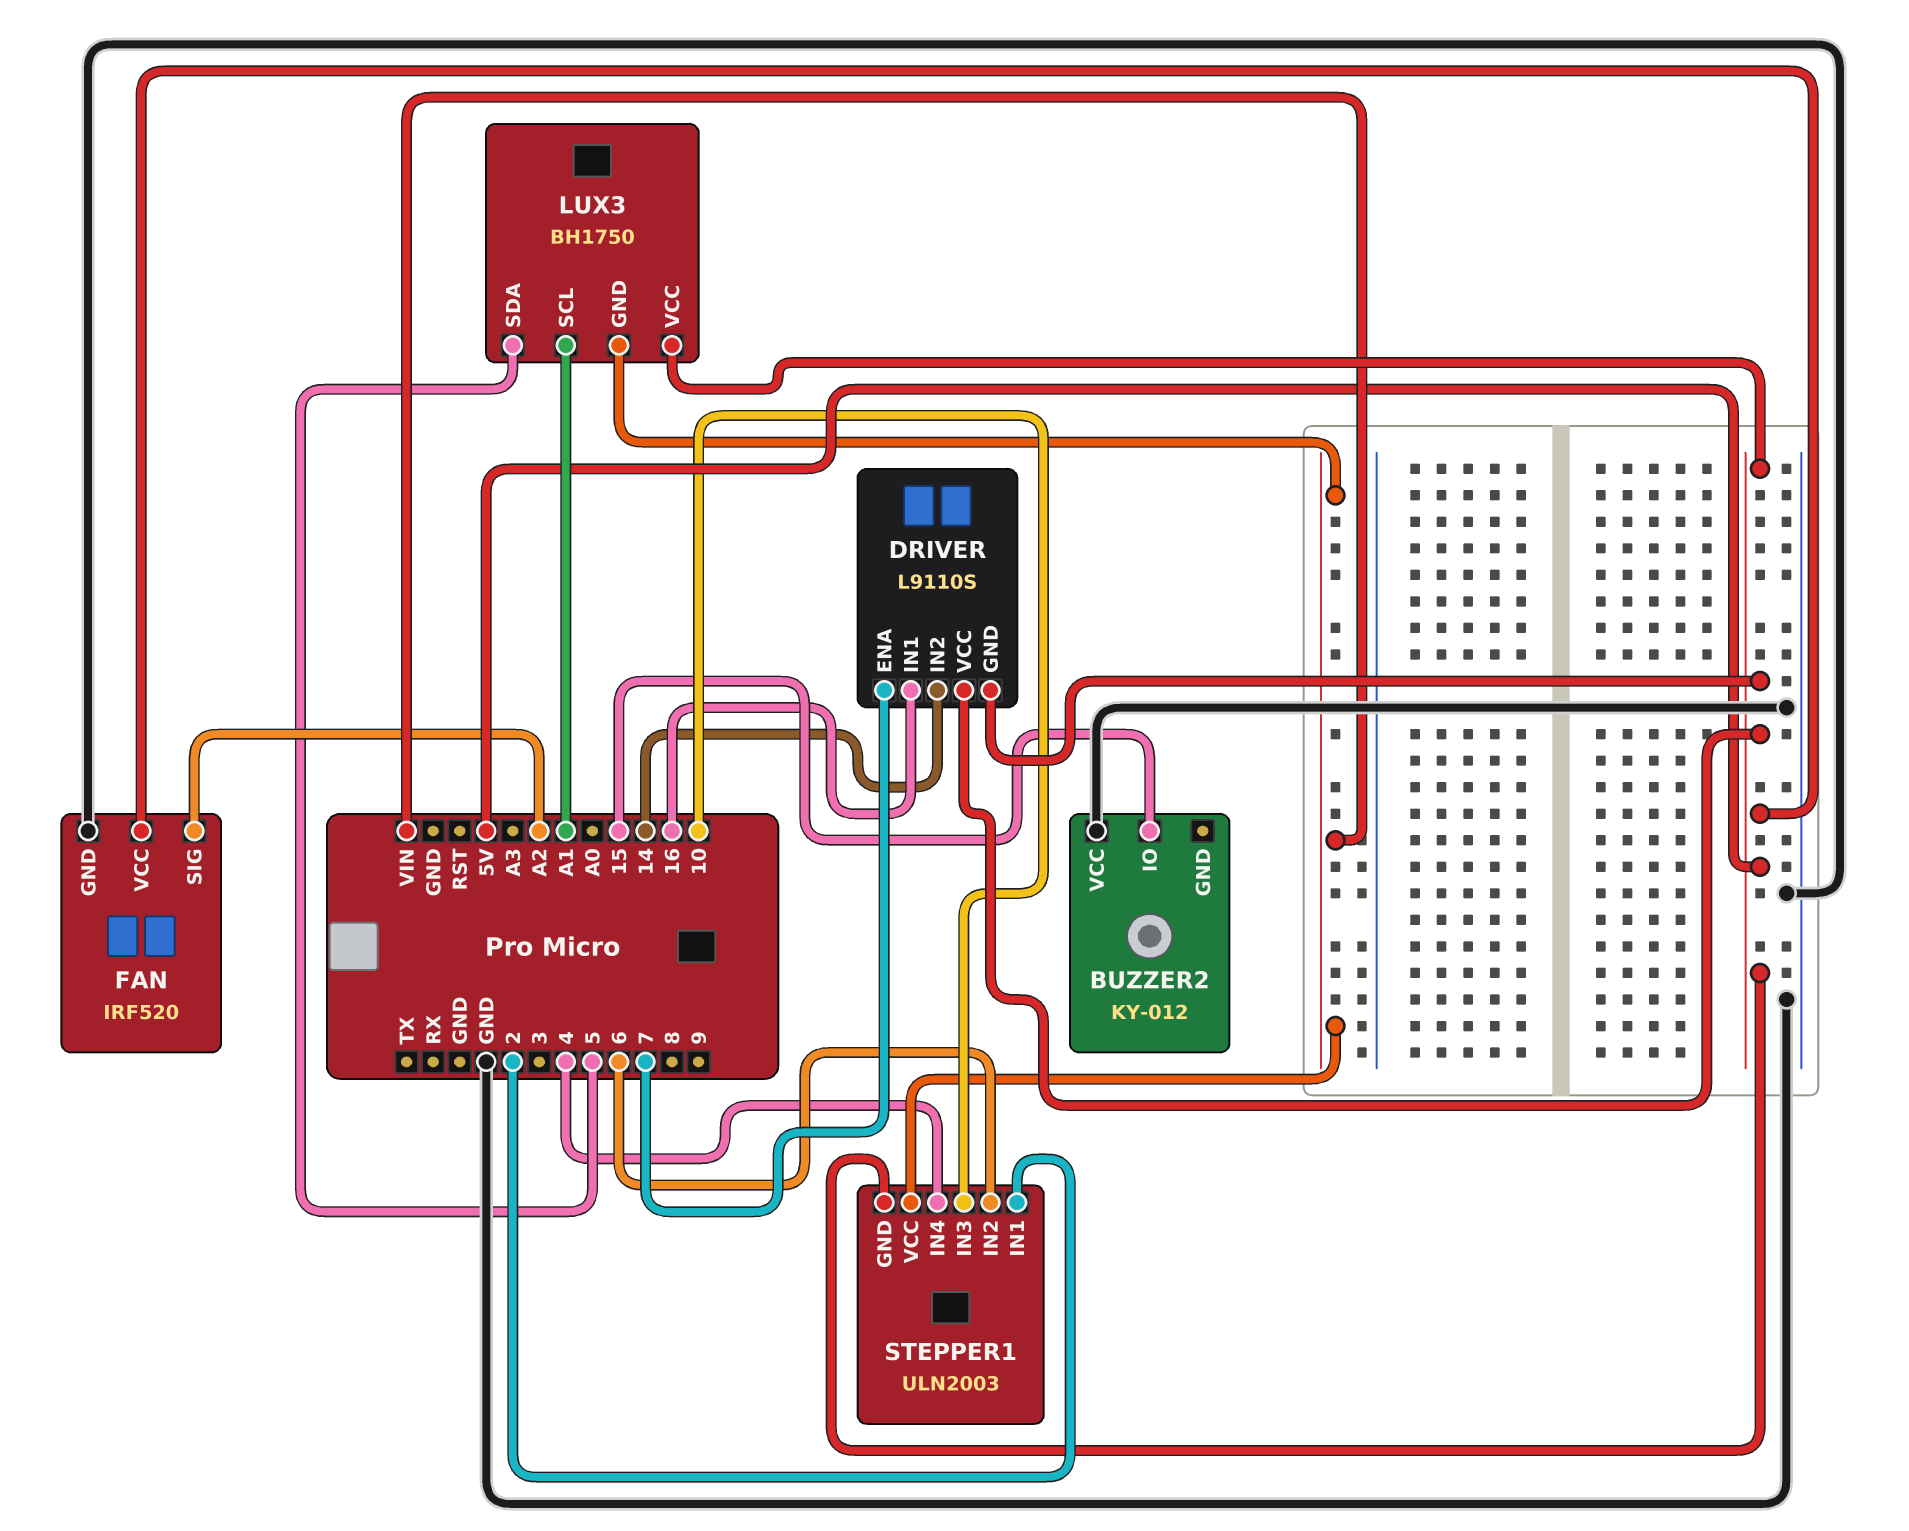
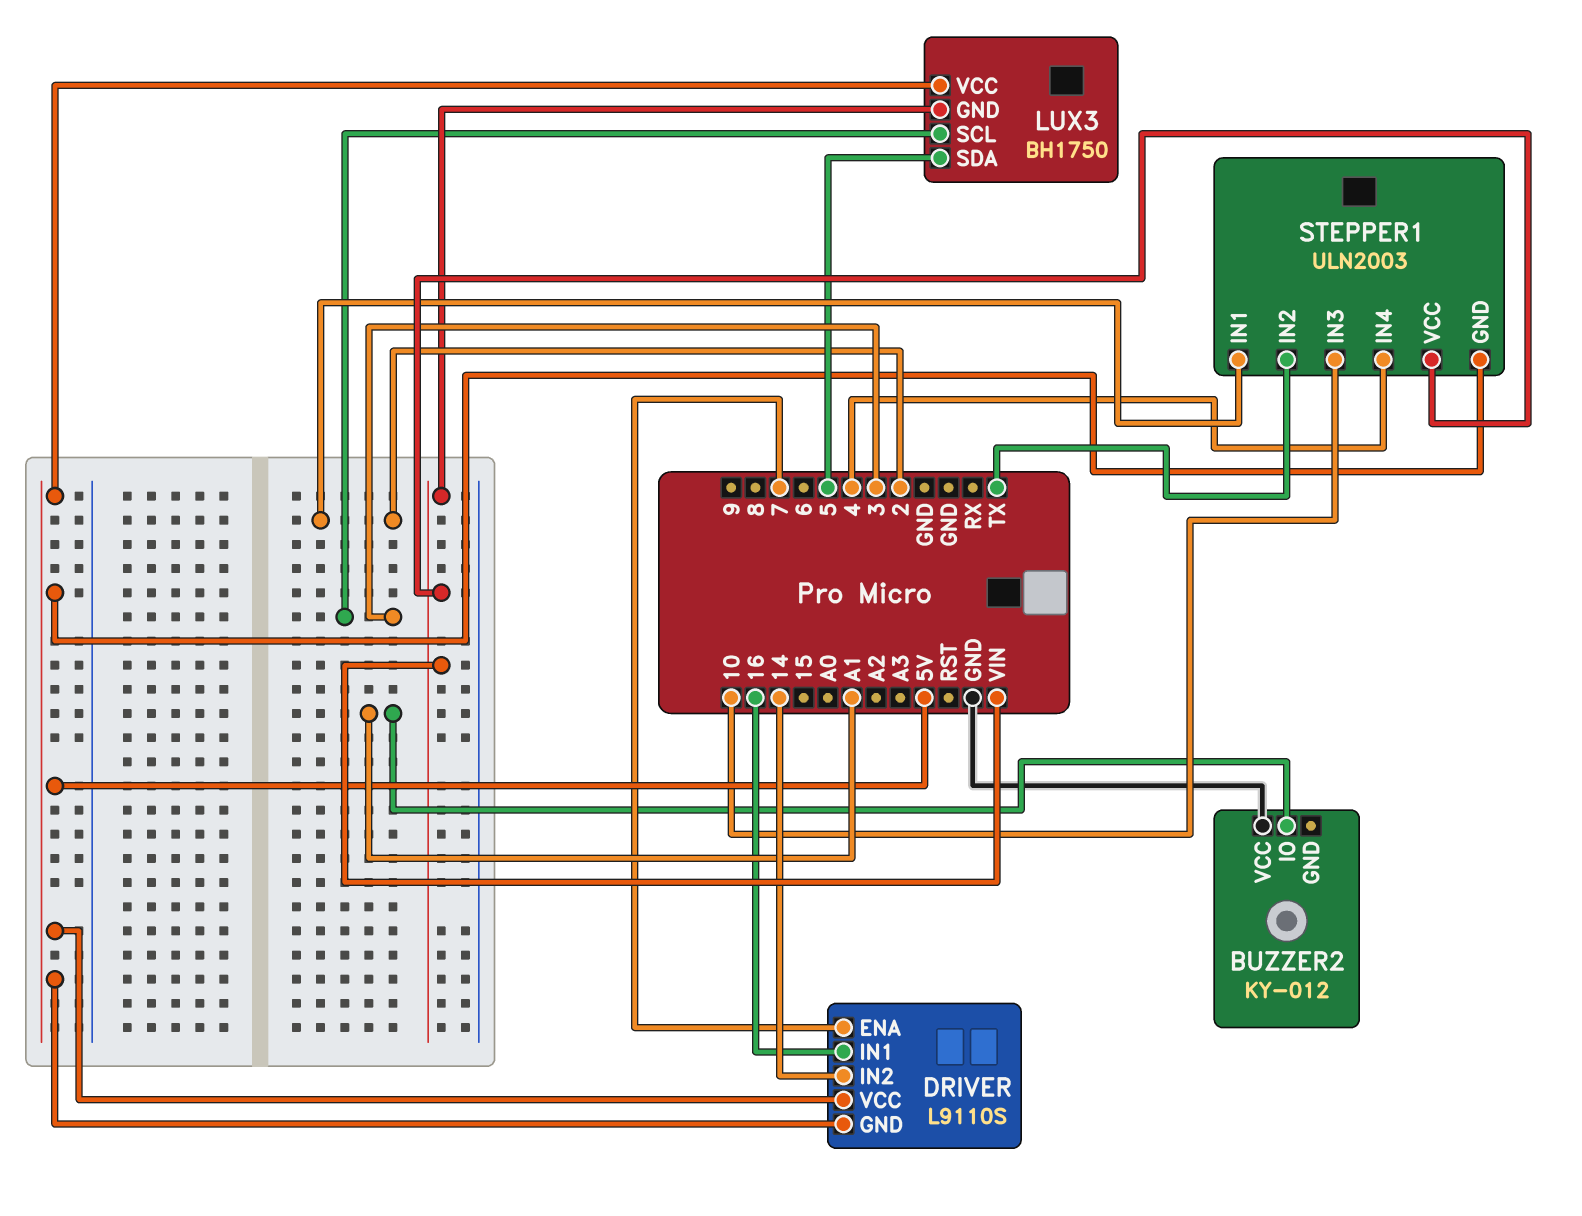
BUZZER2 pin IO: 15 -> A1
FAN: IRF520 -> none
FAN pin GND: GND -> none
FAN pin SIG: A2 -> none
FAN pin VCC: 5V -> none
LUX3 pin SCL: A1 -> 3
STEPPER1 pin IN2: 6 -> TX

